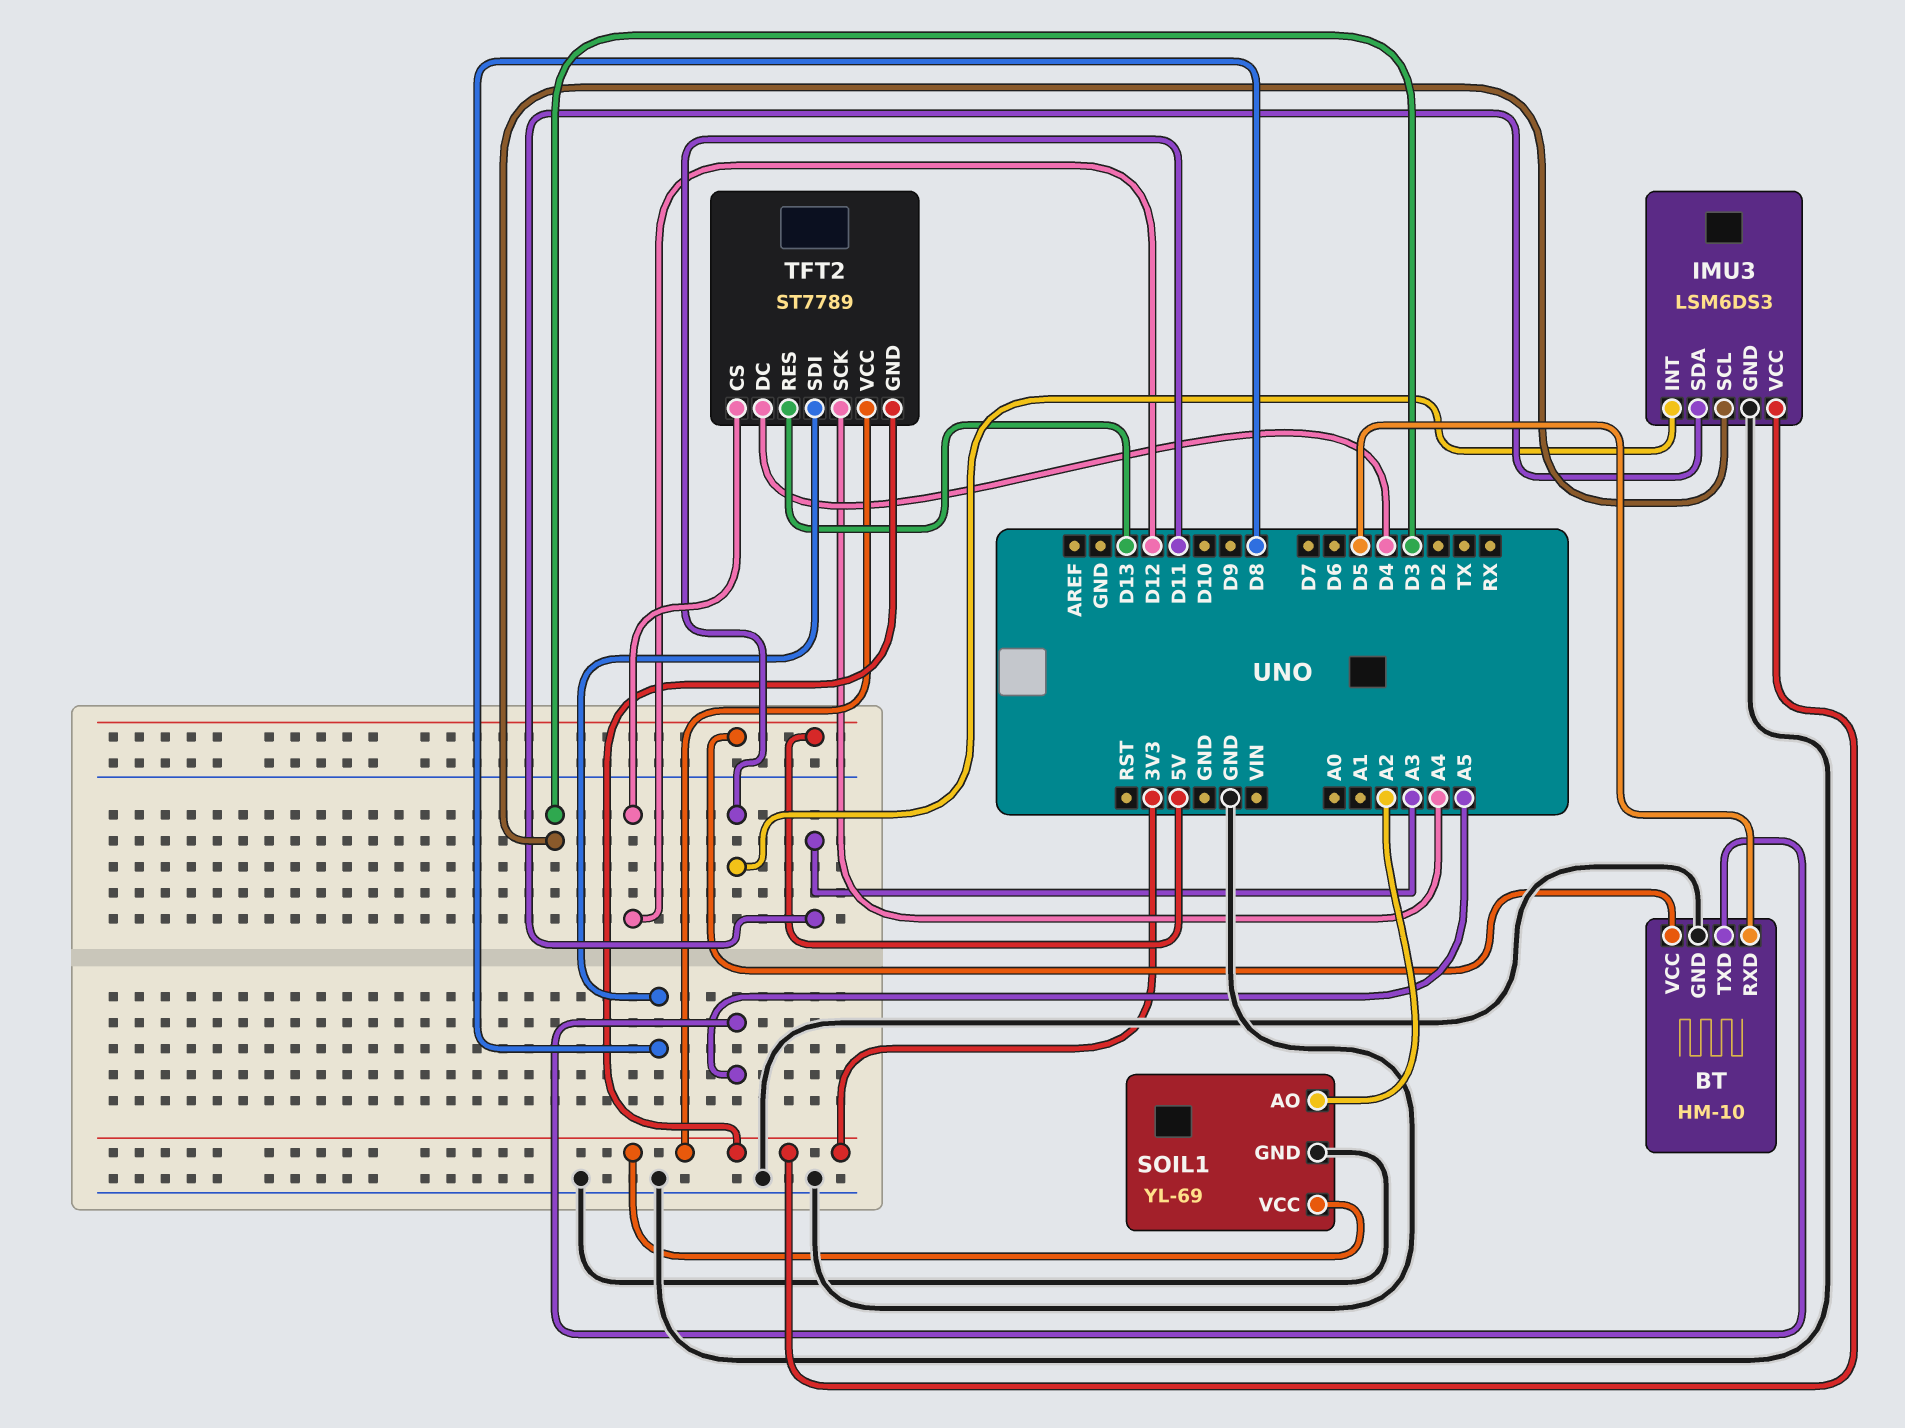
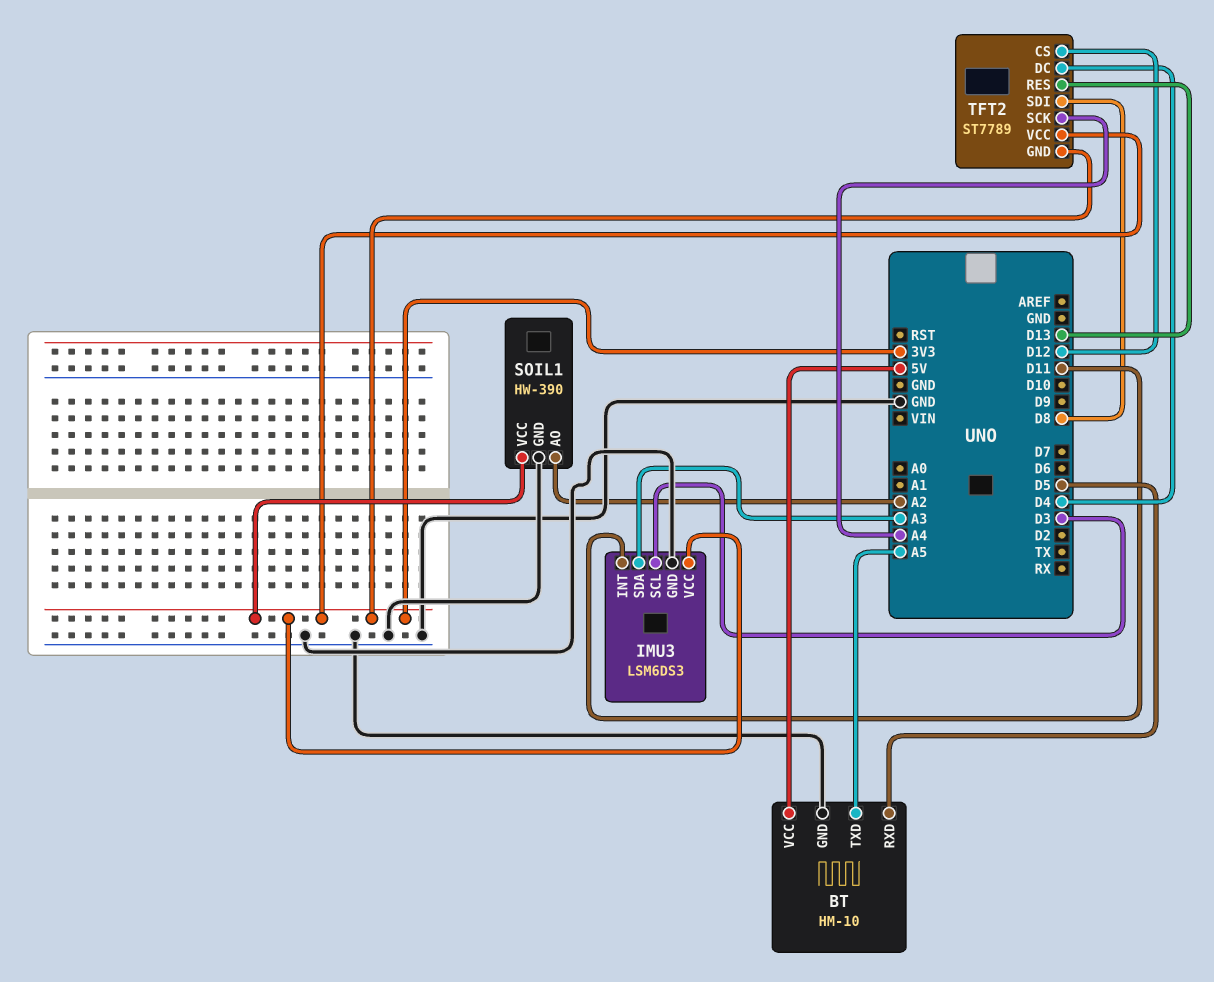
SOIL1: YL-69 -> HW-390

